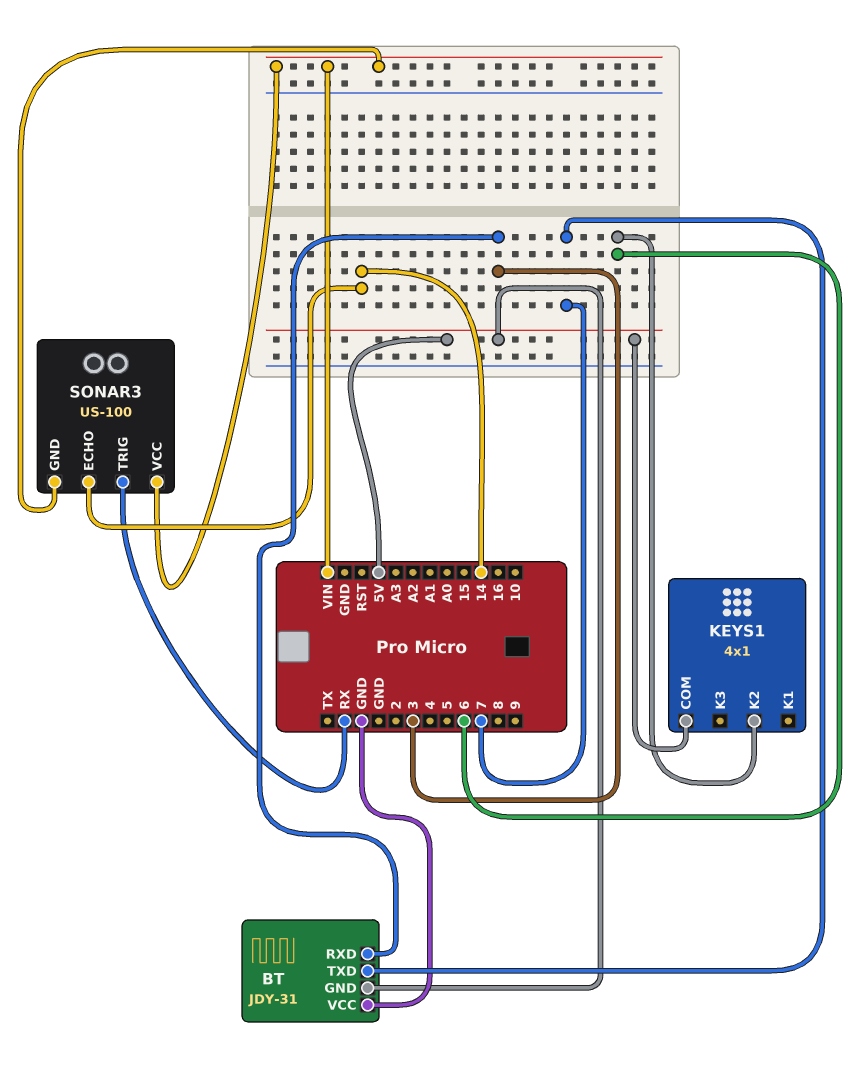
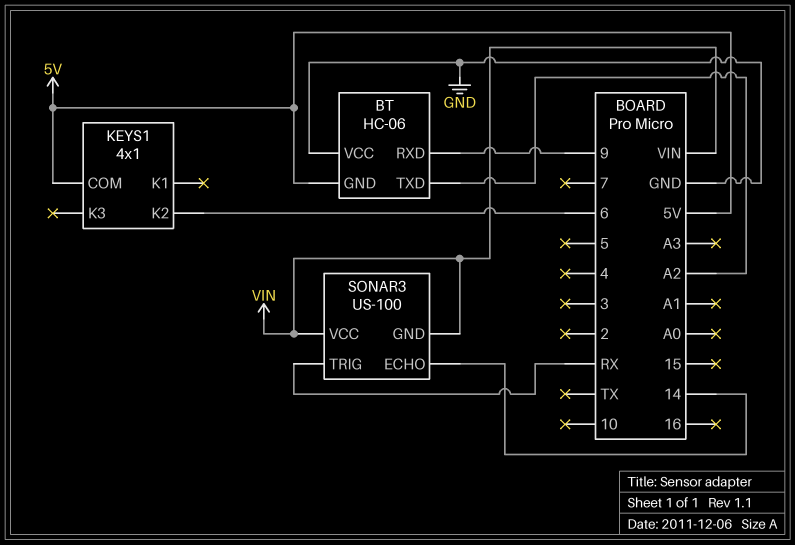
BT: JDY-31 -> HC-06
BT pin RXD: 3 -> 9
BT pin TXD: 7 -> A2

